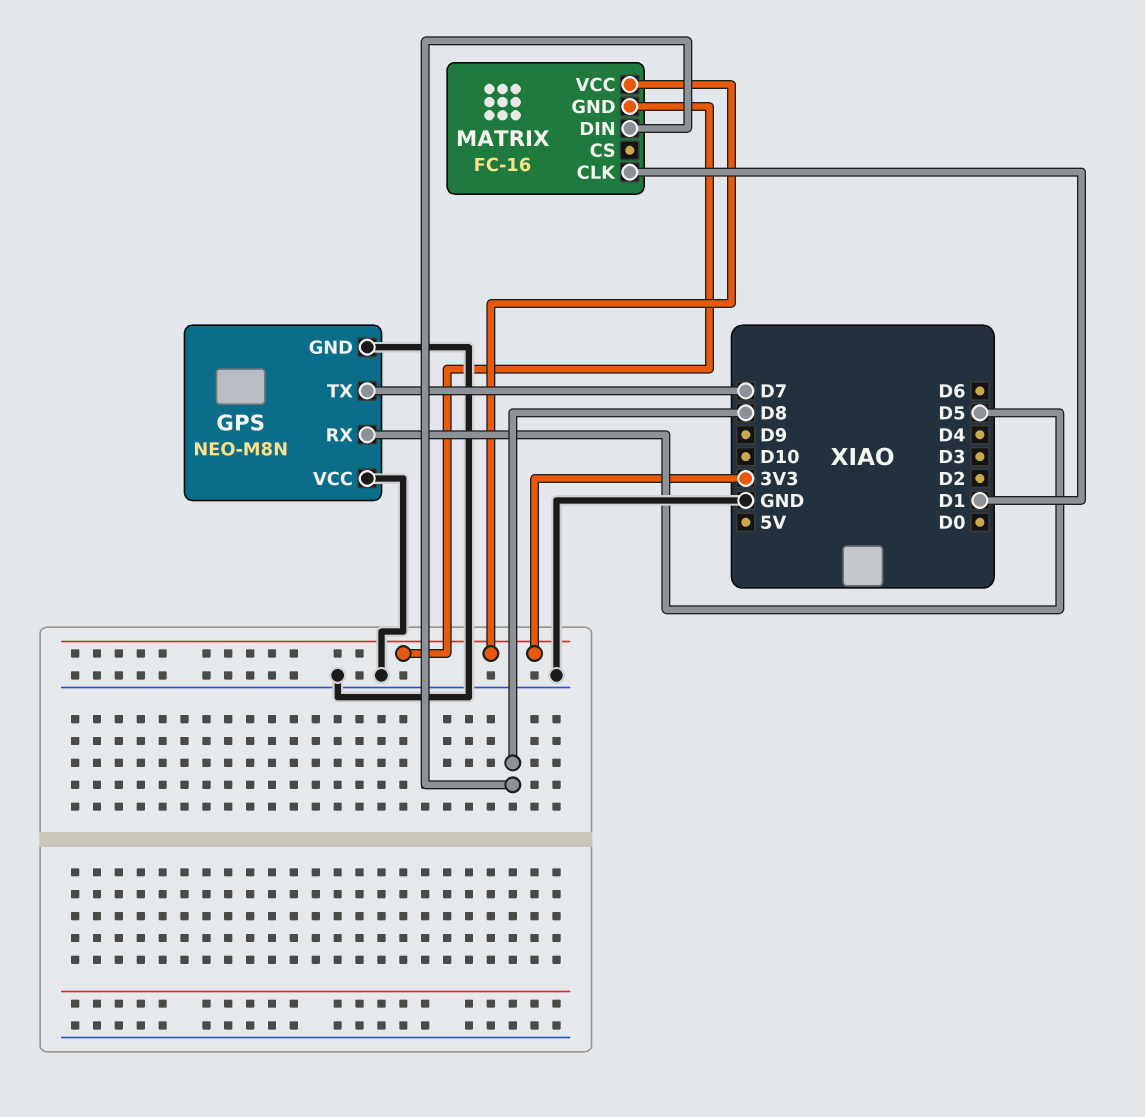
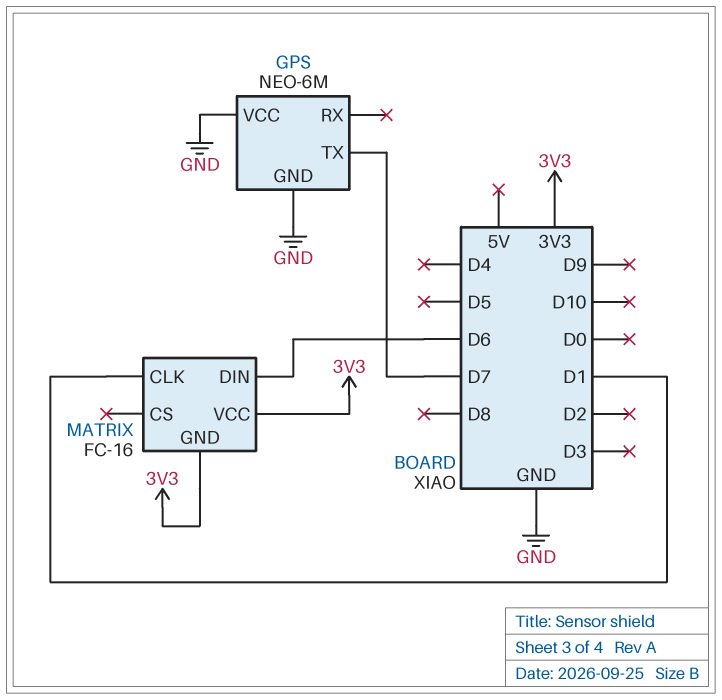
GPS: NEO-M8N -> NEO-6M
GPS pin RX: D5 -> none
MATRIX pin DIN: D8 -> D6

